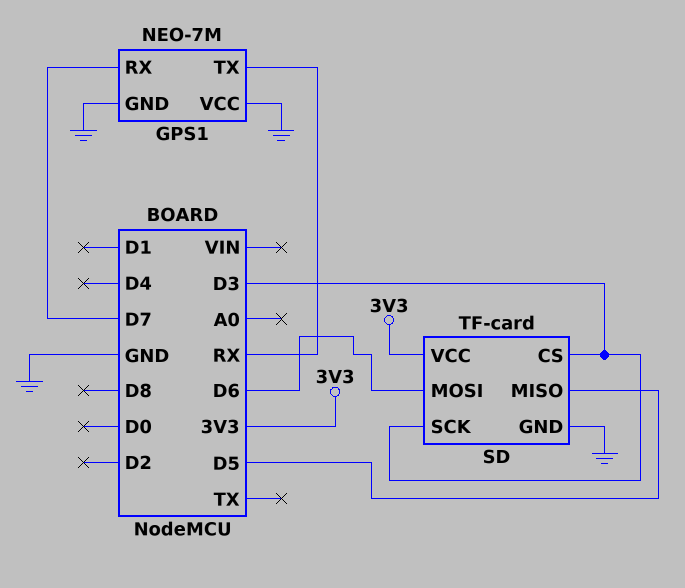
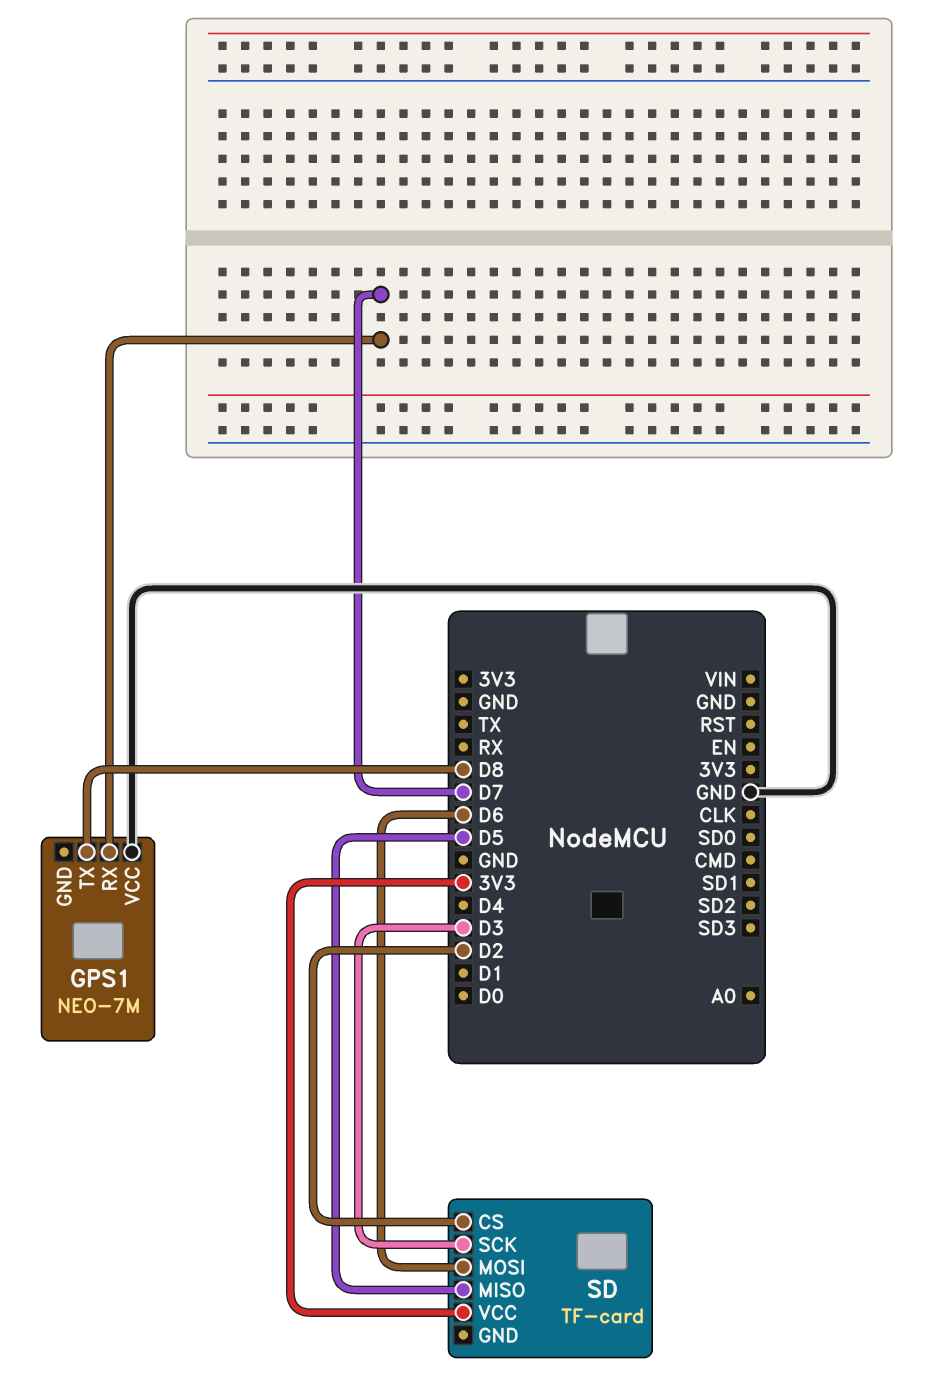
GPS1 pin GND: GND -> none
GPS1 pin TX: RX -> D8
SD pin CS: D3 -> D2
SD pin GND: GND -> none

